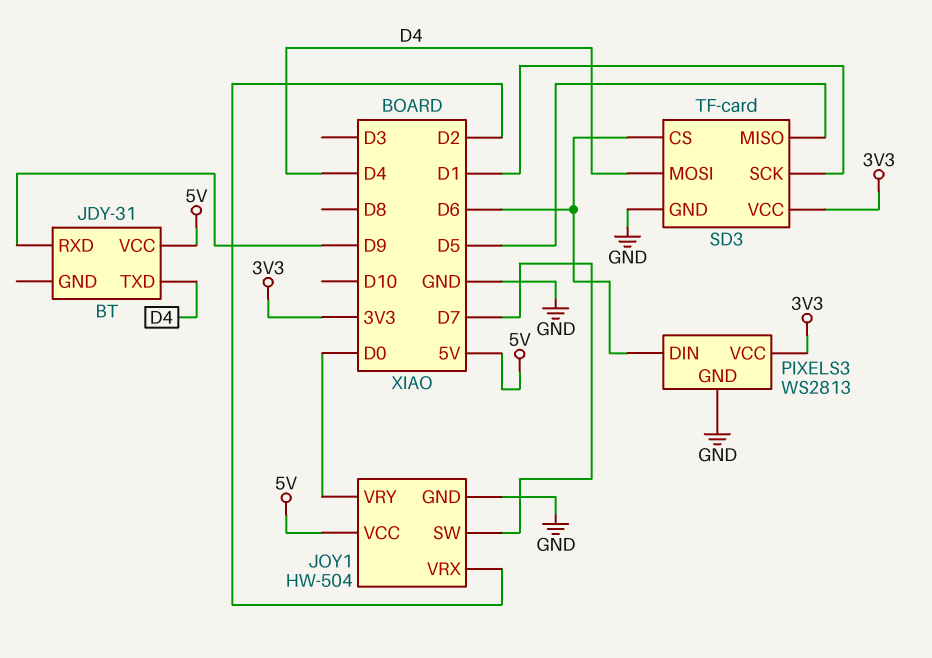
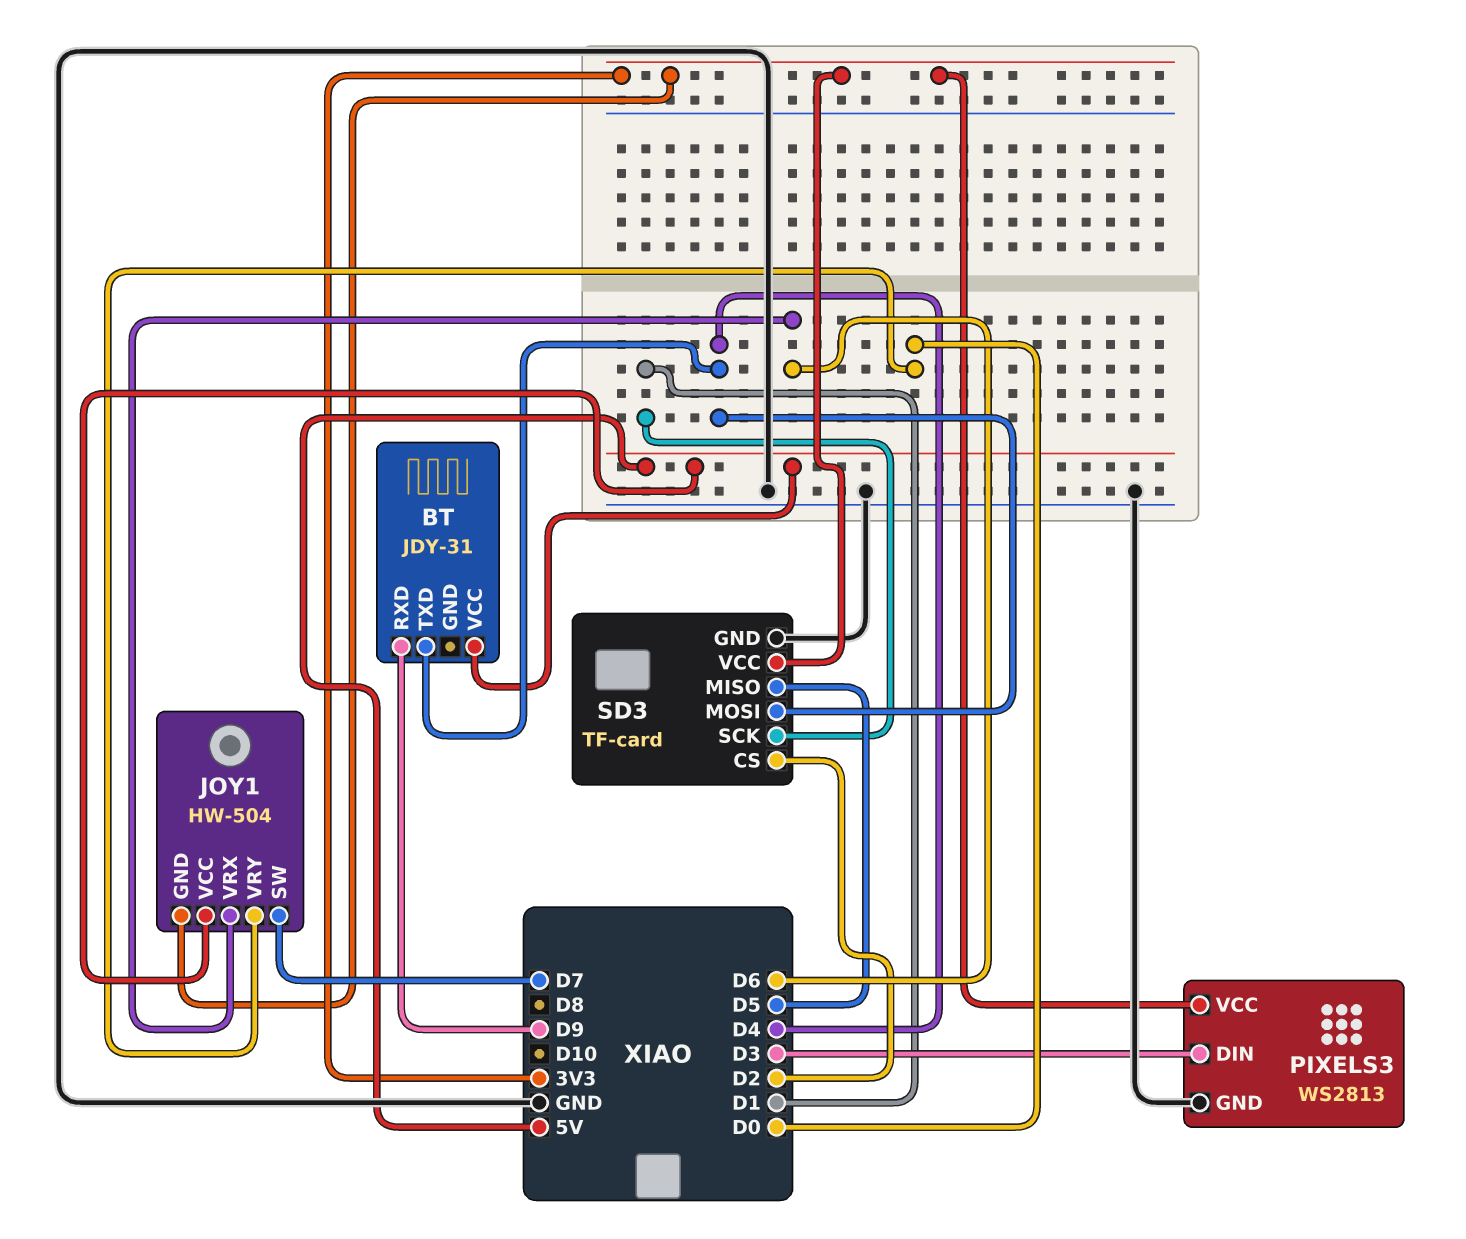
JOY1 pin GND: GND -> 3V3
JOY1 pin VRX: D2 -> D6
PIXELS3 pin DIN: D6 -> D3
SD3 pin CS: D6 -> D2

